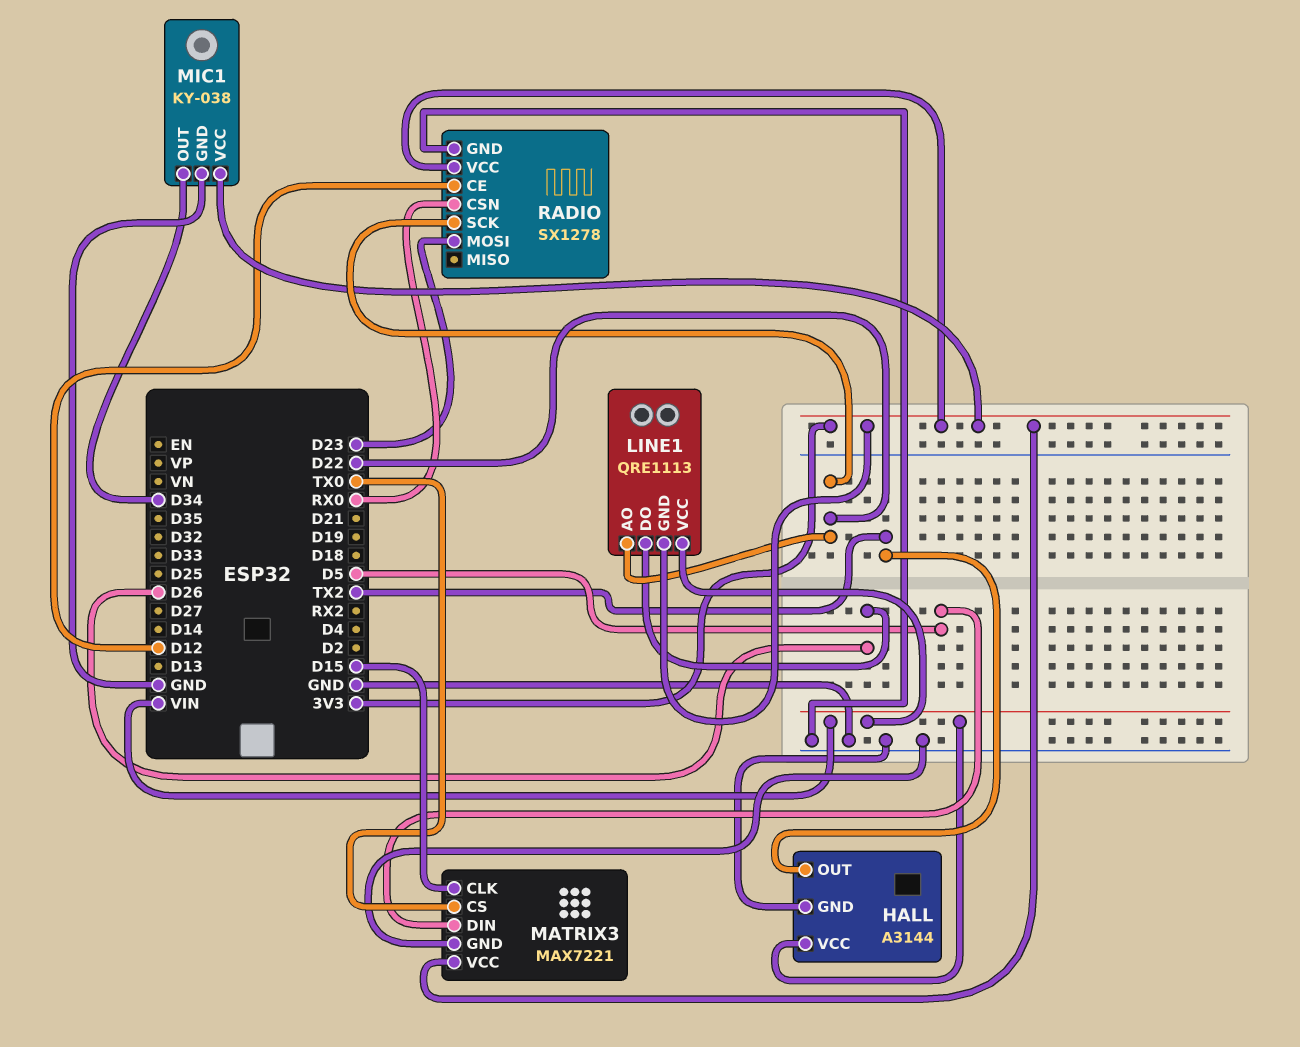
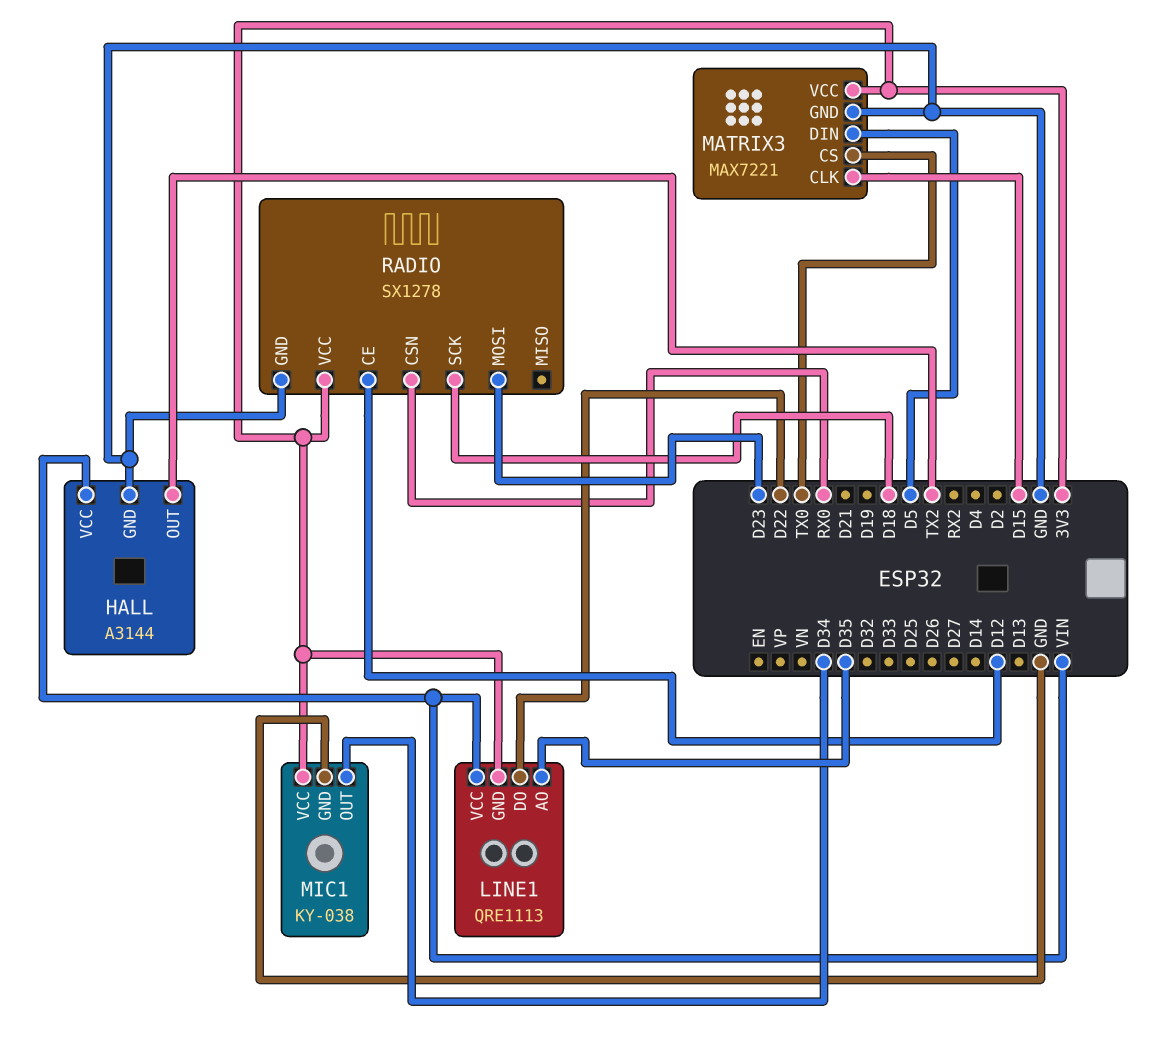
LINE1 pin AO: D22 -> D35
LINE1 pin DO: D26 -> D22
RADIO pin SCK: D22 -> D18

